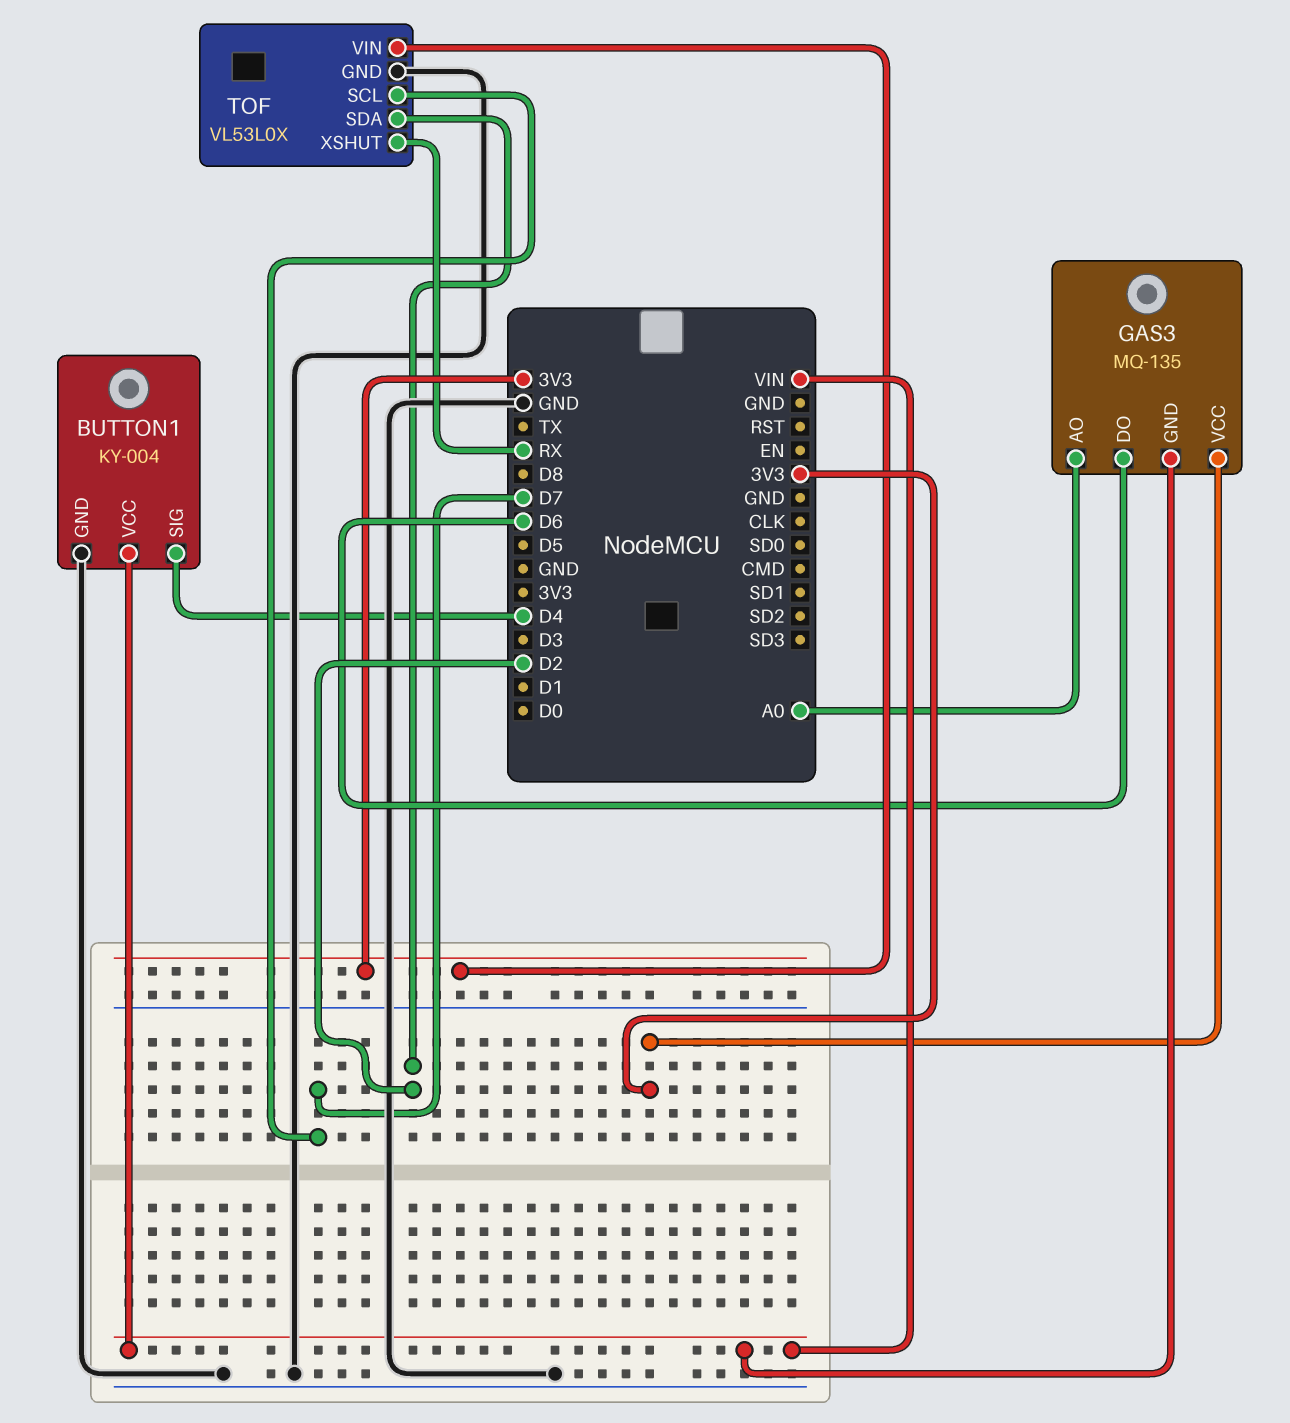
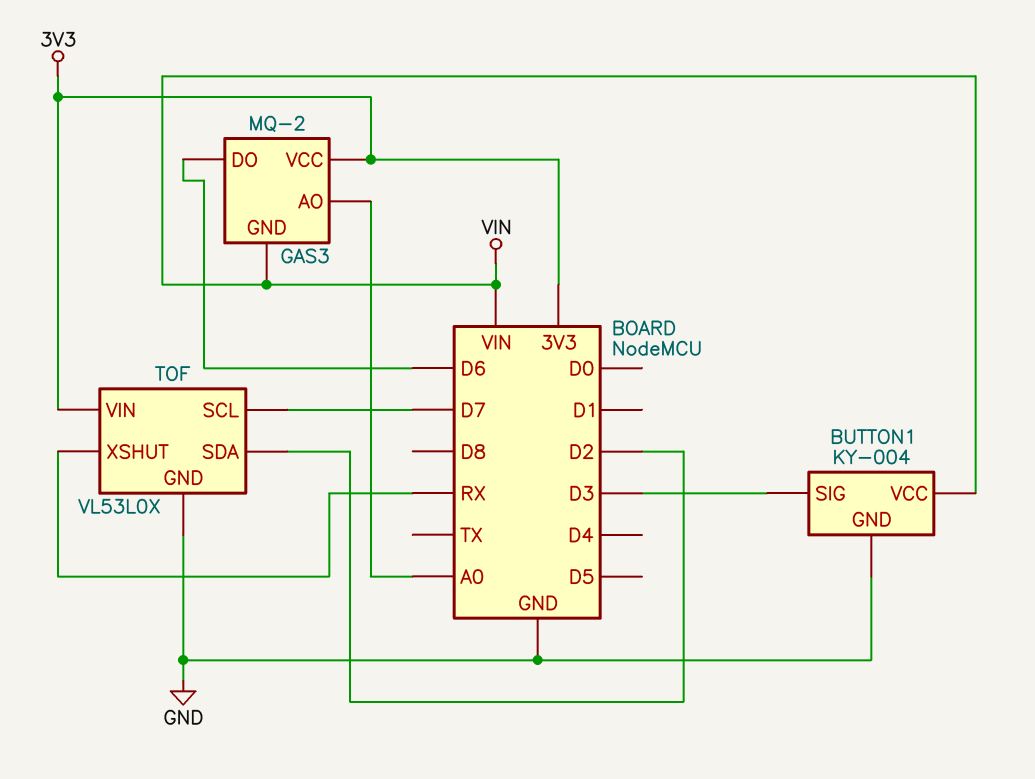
BUTTON1 pin SIG: D4 -> D3
GAS3: MQ-135 -> MQ-2

